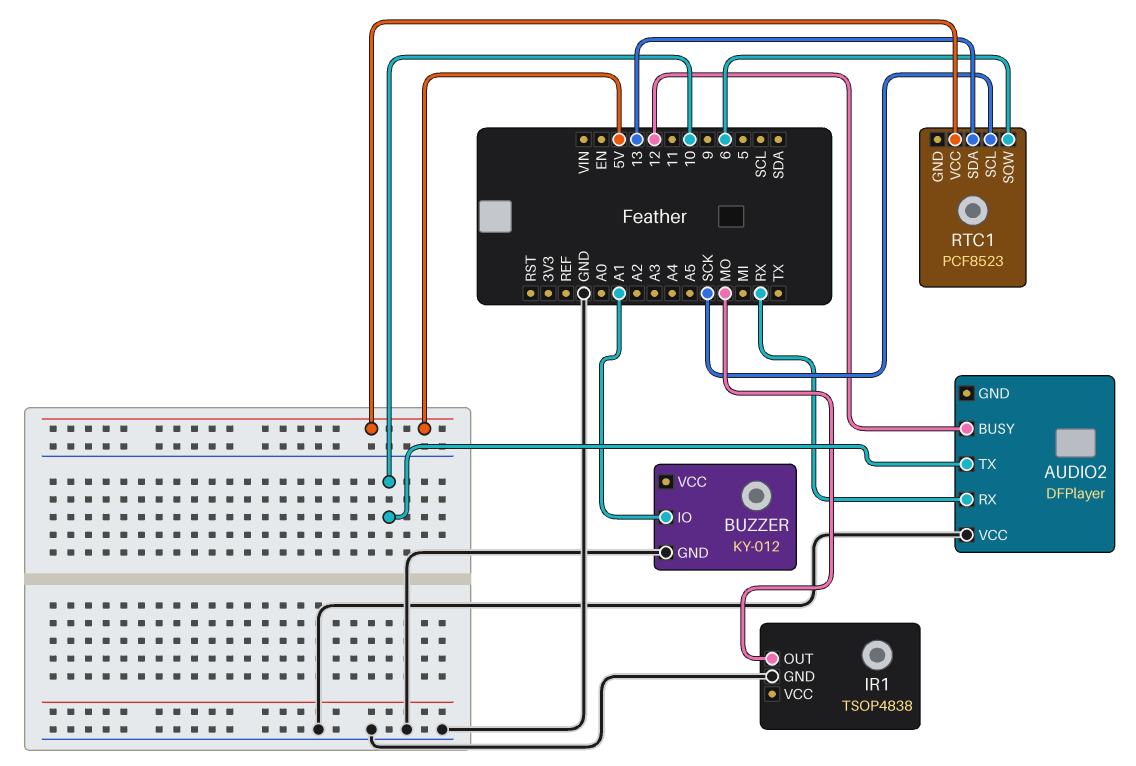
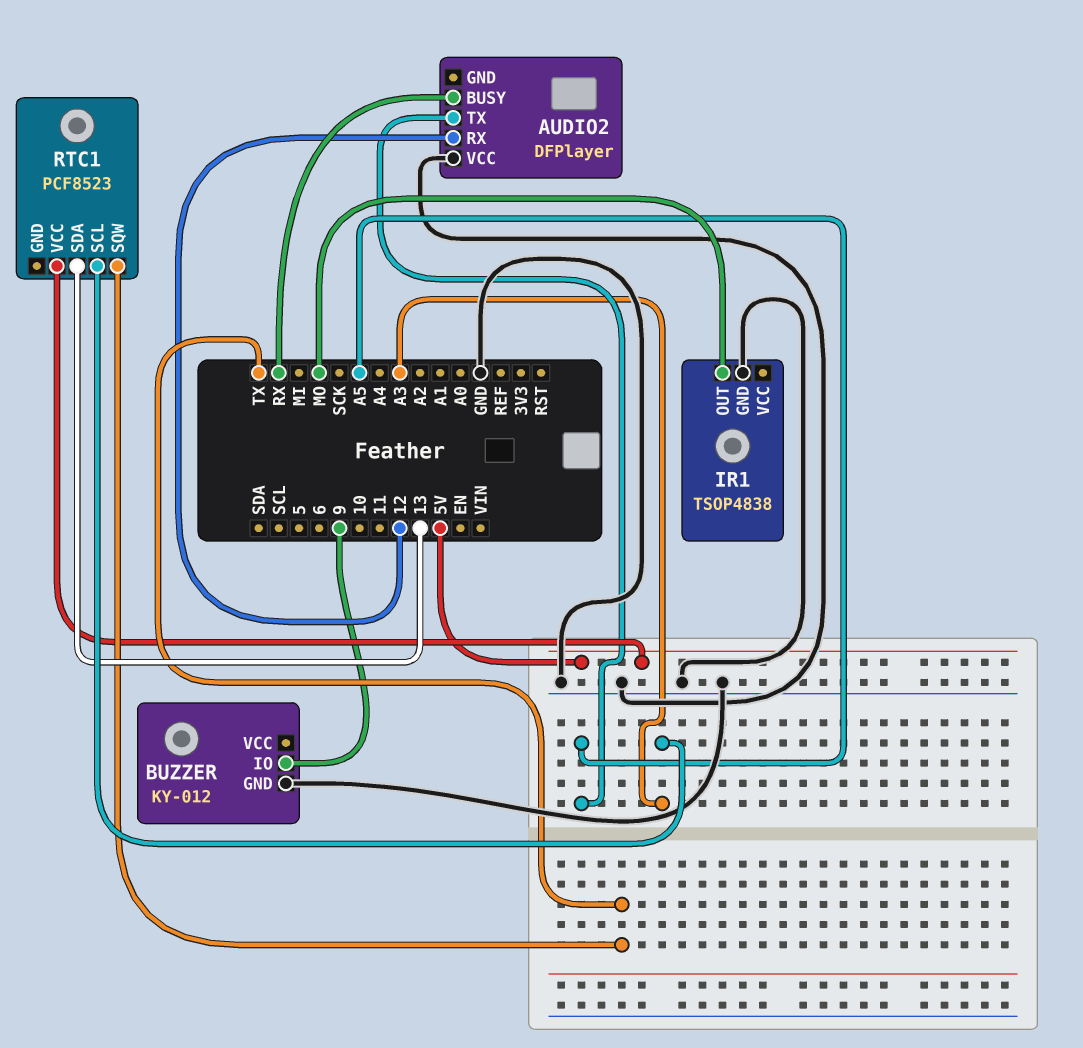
AUDIO2 pin BUSY: 12 -> RX
AUDIO2 pin RX: RX -> 12
AUDIO2 pin TX: 10 -> A5
BUZZER pin IO: A1 -> 9
RTC1 pin SCL: SCK -> A3
RTC1 pin SQW: 6 -> TX

